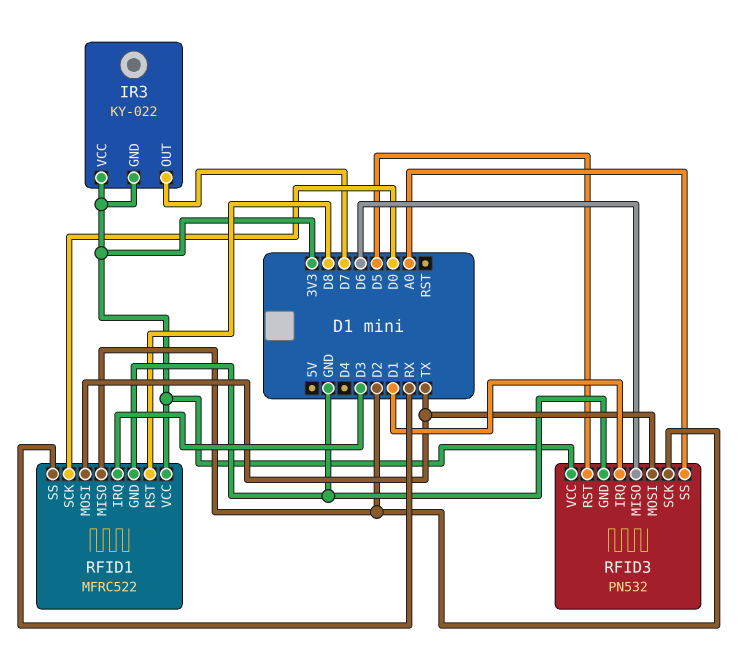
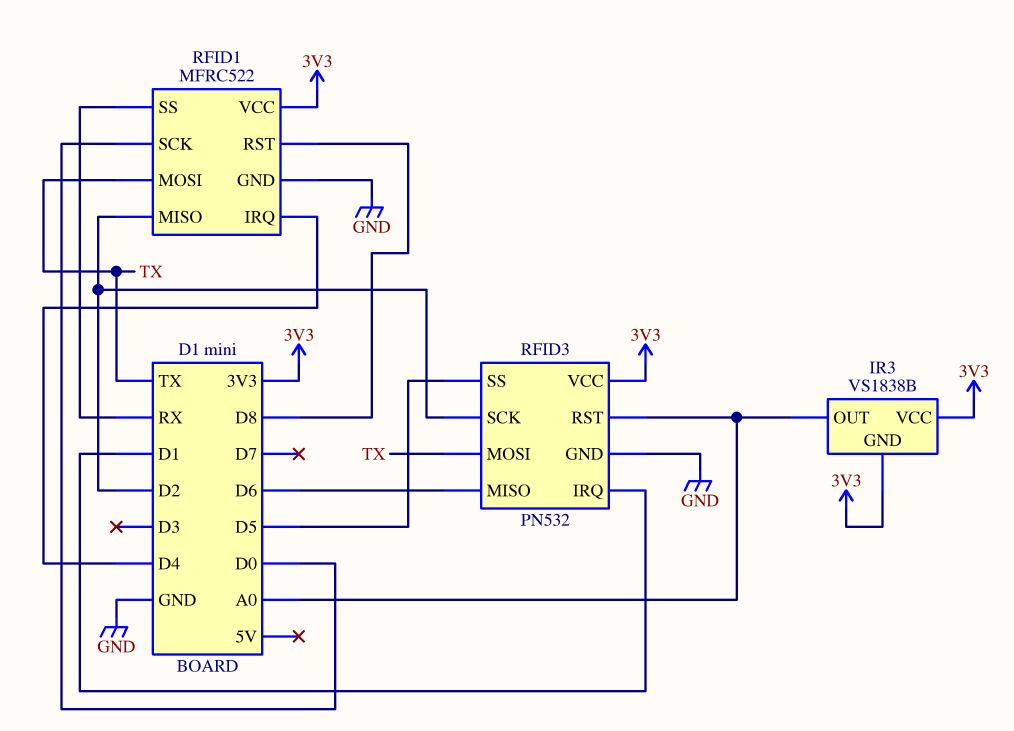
IR3: KY-022 -> VS1838B
IR3 pin OUT: D7 -> A0
RFID1 pin IRQ: D3 -> D4
RFID3 pin RST: D5 -> A0
RFID3 pin SS: A0 -> D5

